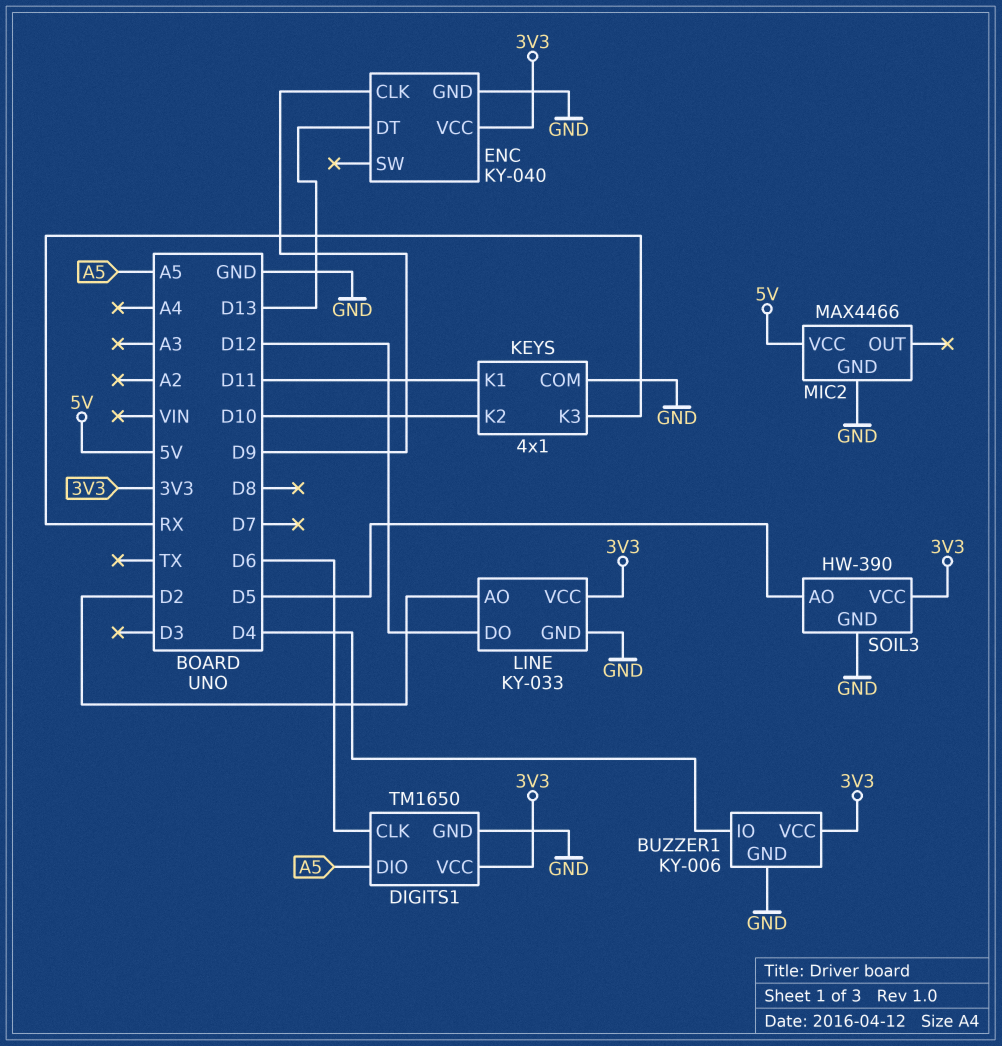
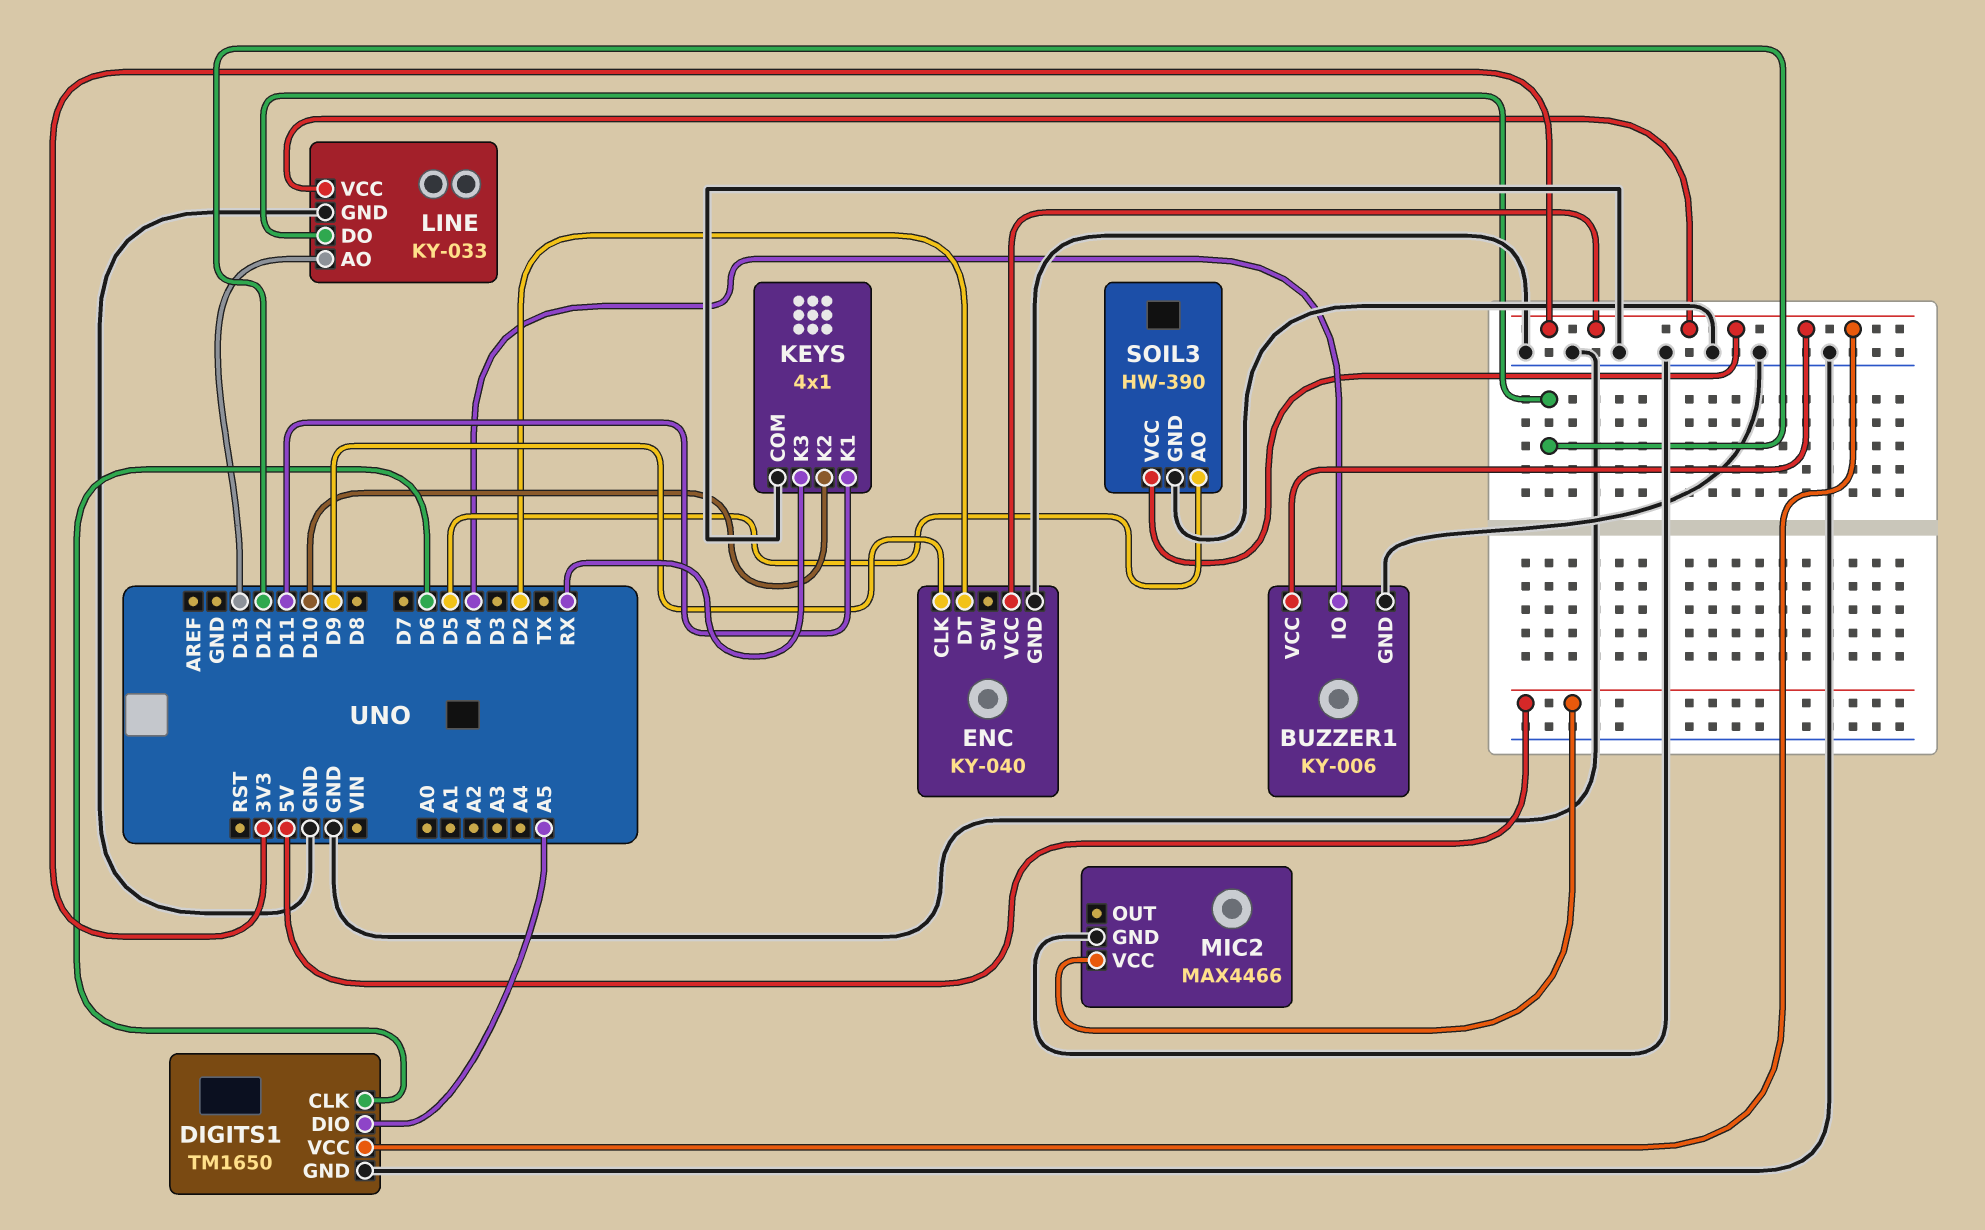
ENC pin DT: D13 -> D2
LINE pin AO: D2 -> D13

